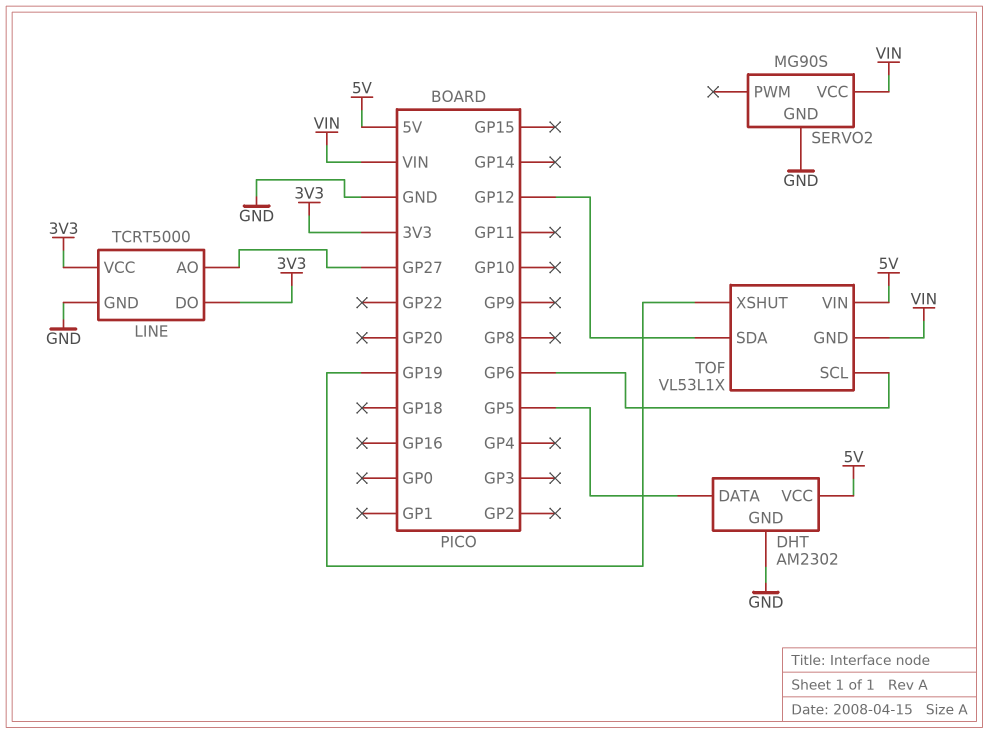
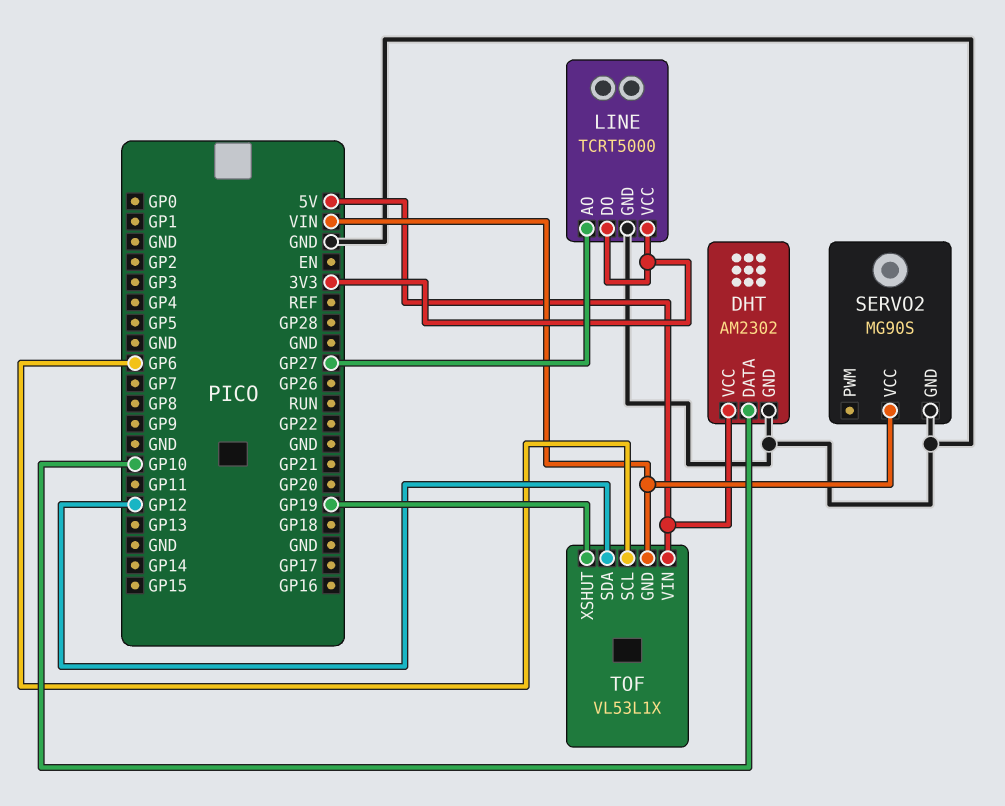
DHT pin DATA: GP5 -> GP10

